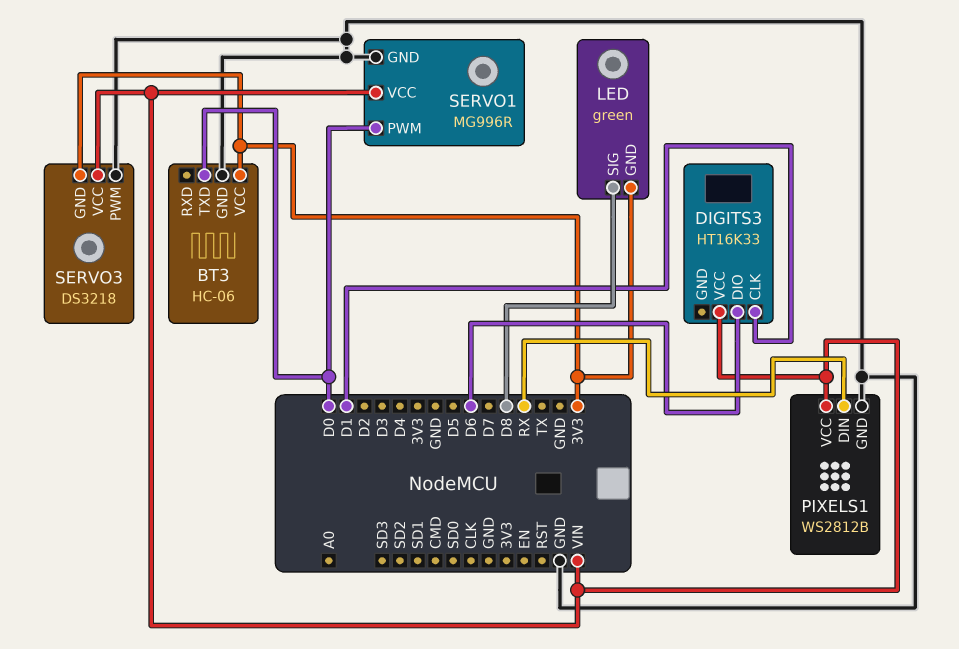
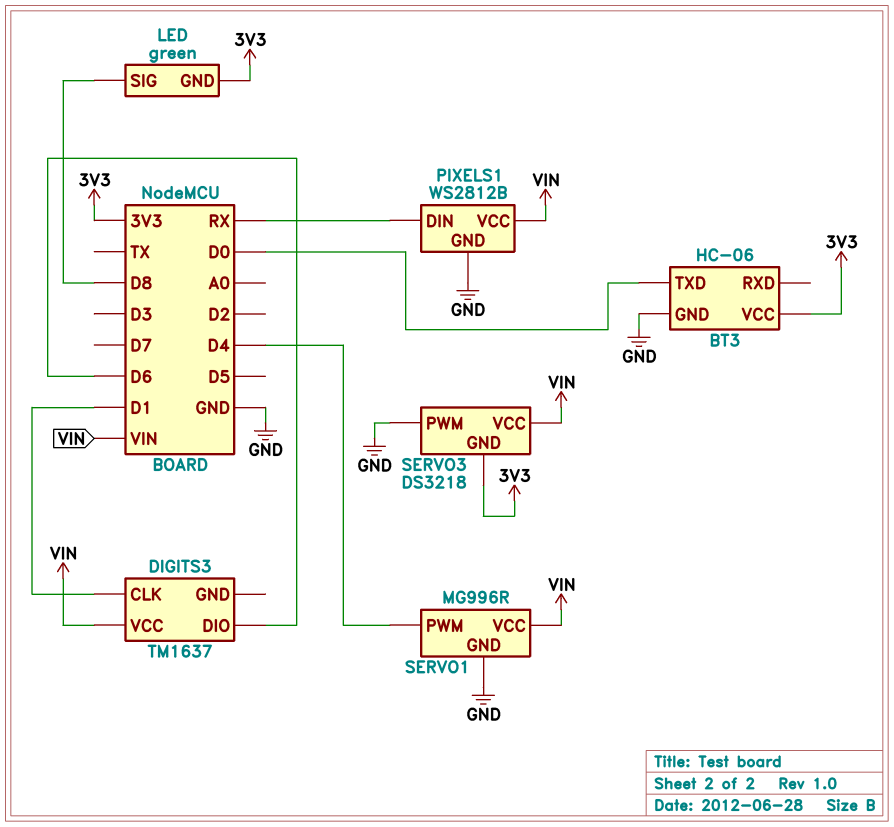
DIGITS3: HT16K33 -> TM1637
SERVO1 pin PWM: D0 -> D4

